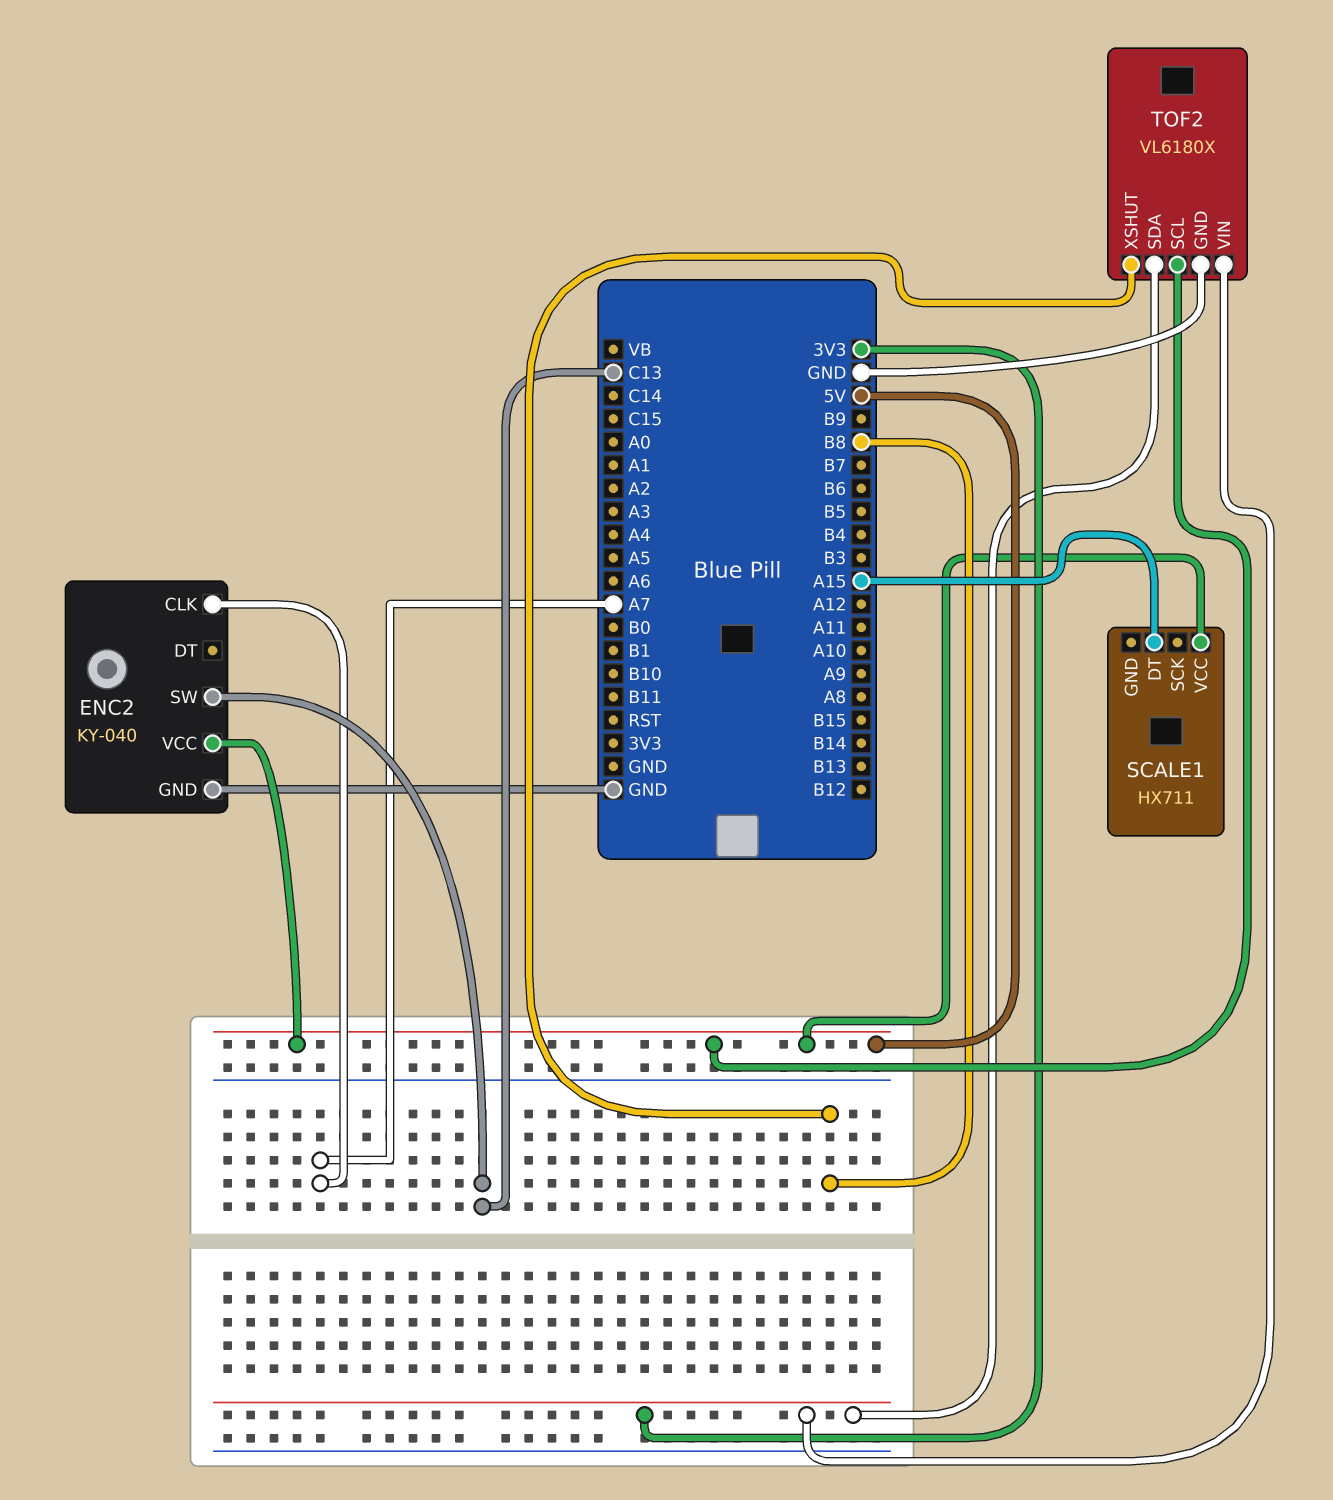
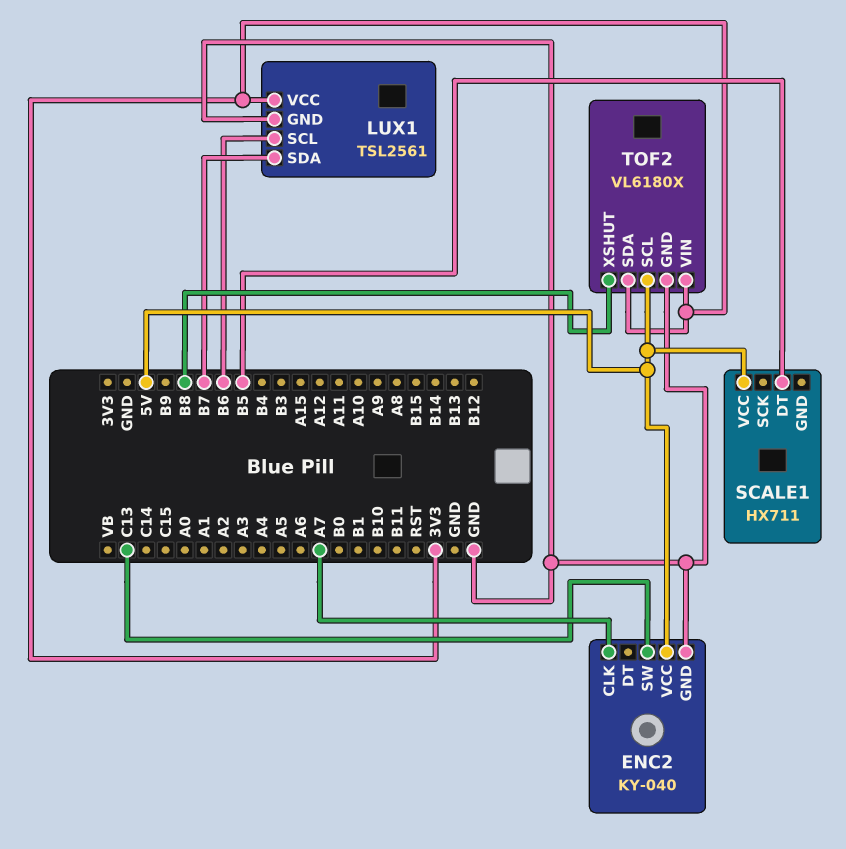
LUX1: none -> TSL2561
LUX1 pin GND: none -> GND
LUX1 pin SCL: none -> B6
LUX1 pin SDA: none -> B7
LUX1 pin VCC: none -> 3V3
SCALE1 pin DT: A15 -> B5

